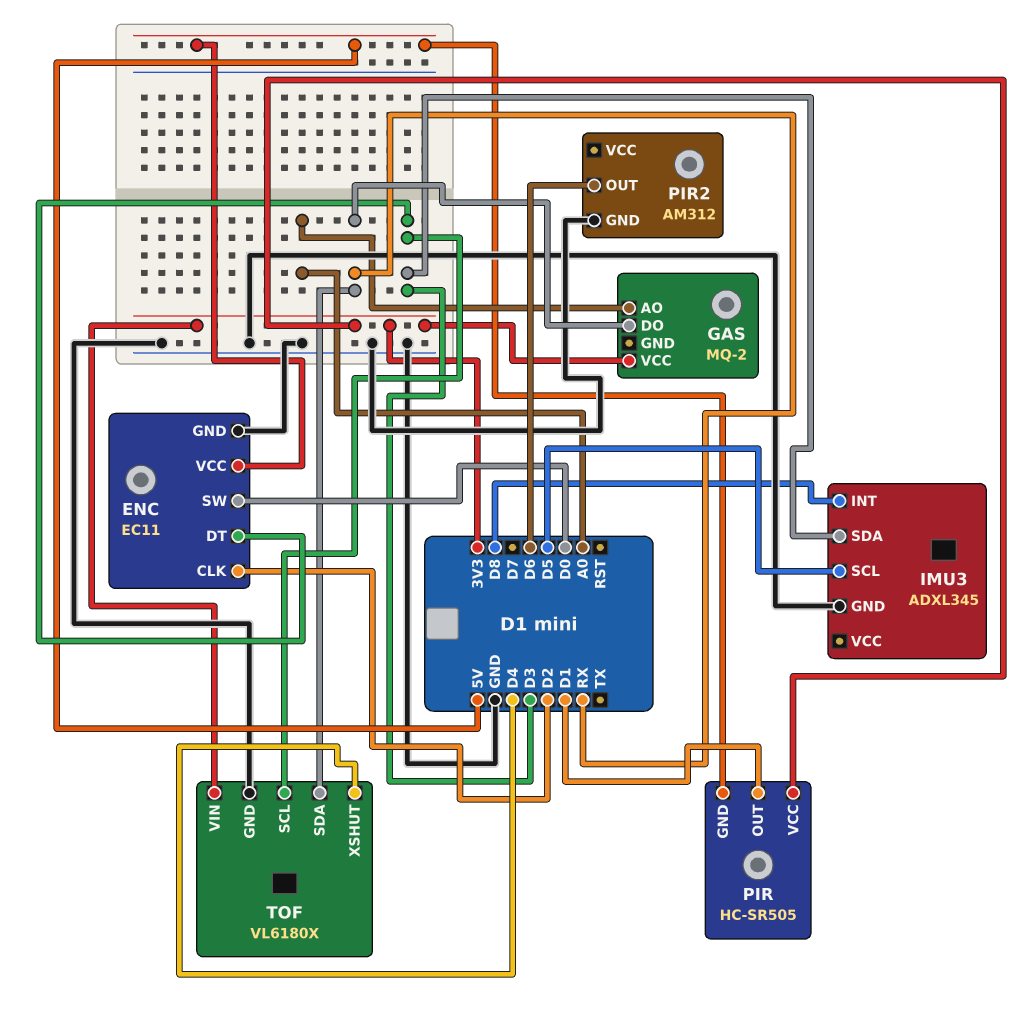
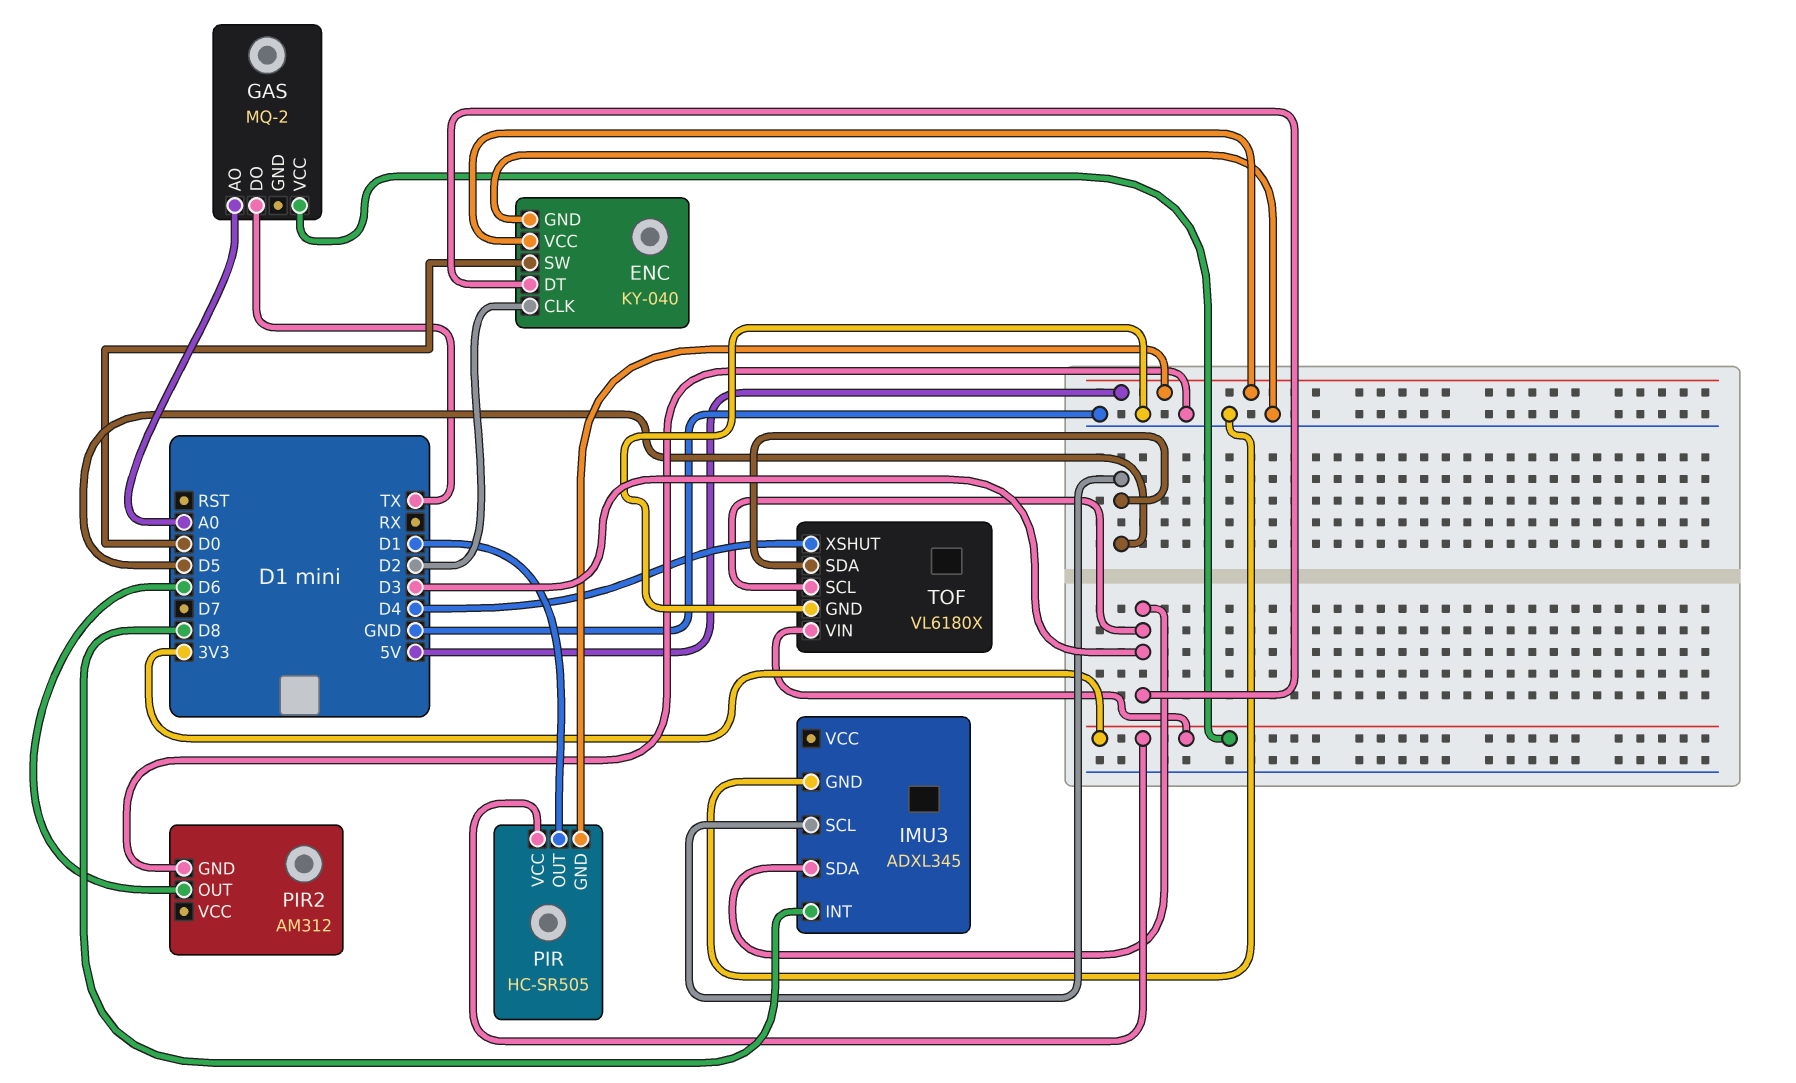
ENC: EC11 -> KY-040
GAS pin DO: RX -> TX
TOF pin SDA: RX -> D5

